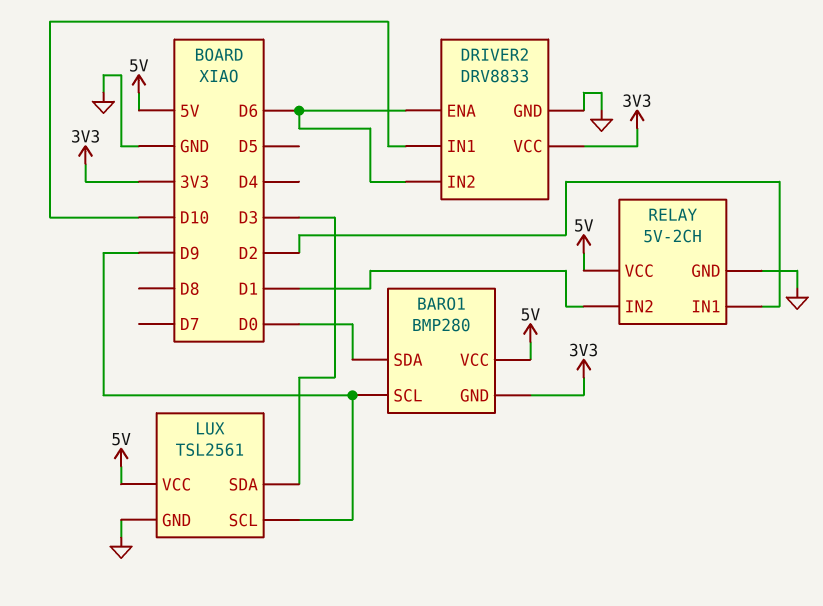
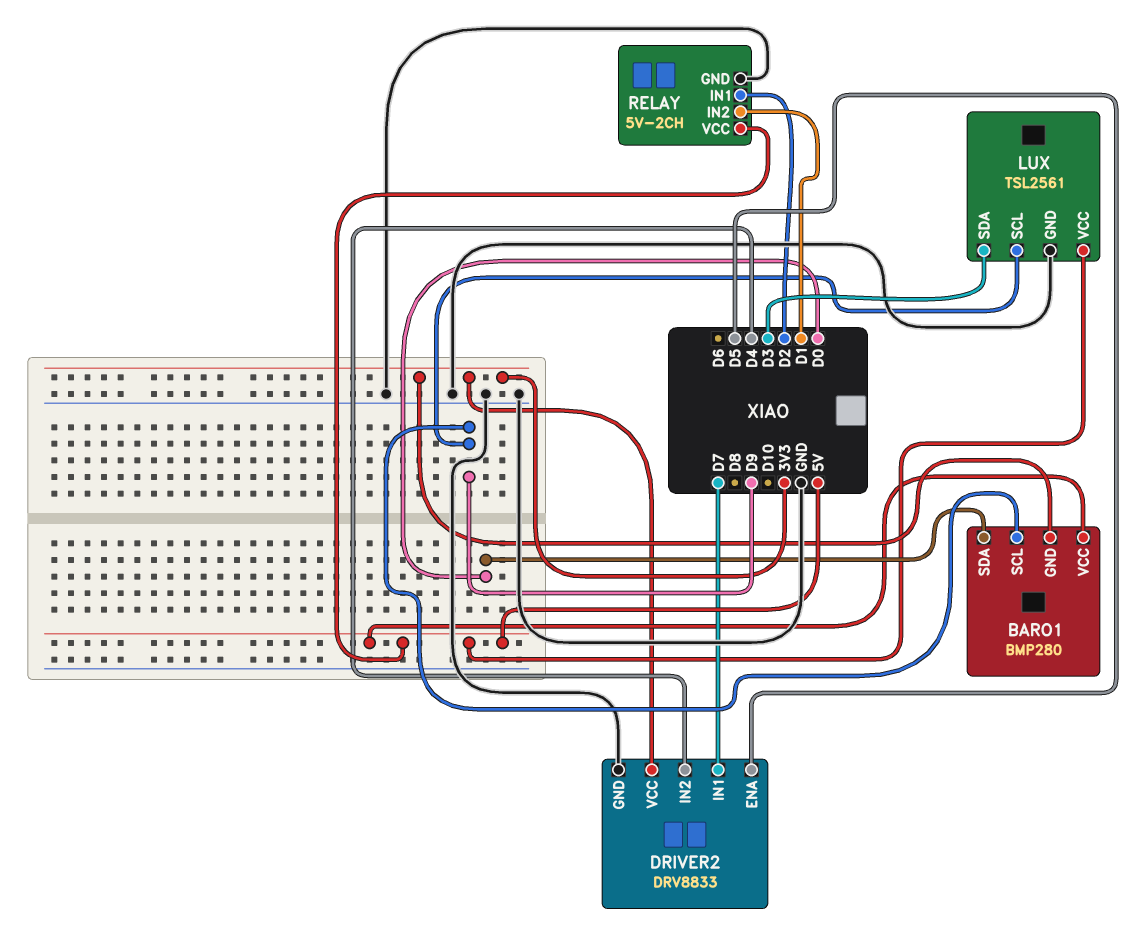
DRIVER2 pin ENA: D6 -> D5
DRIVER2 pin IN1: D10 -> D7
DRIVER2 pin IN2: D6 -> D4

